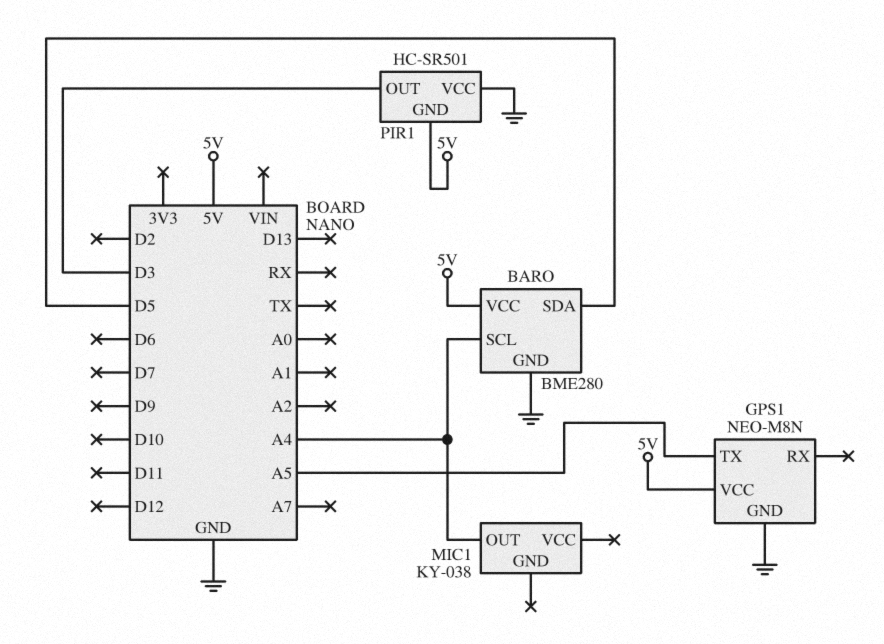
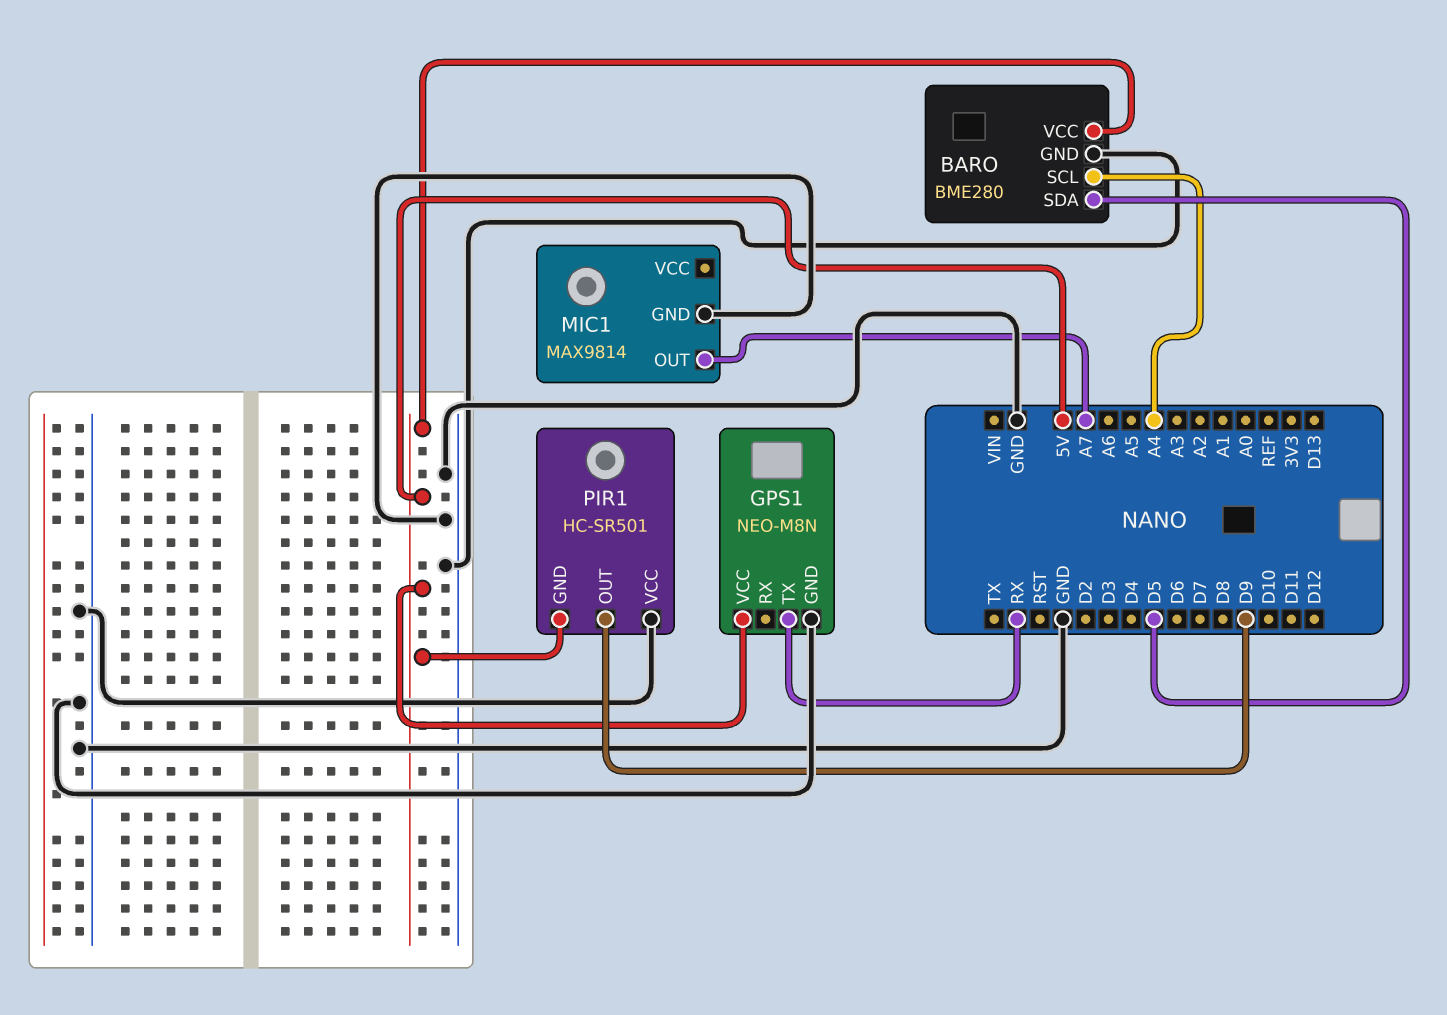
GPS1 pin TX: A5 -> RX
MIC1: KY-038 -> MAX9814
MIC1 pin GND: none -> GND
MIC1 pin OUT: A4 -> A7
PIR1 pin OUT: D3 -> D9

